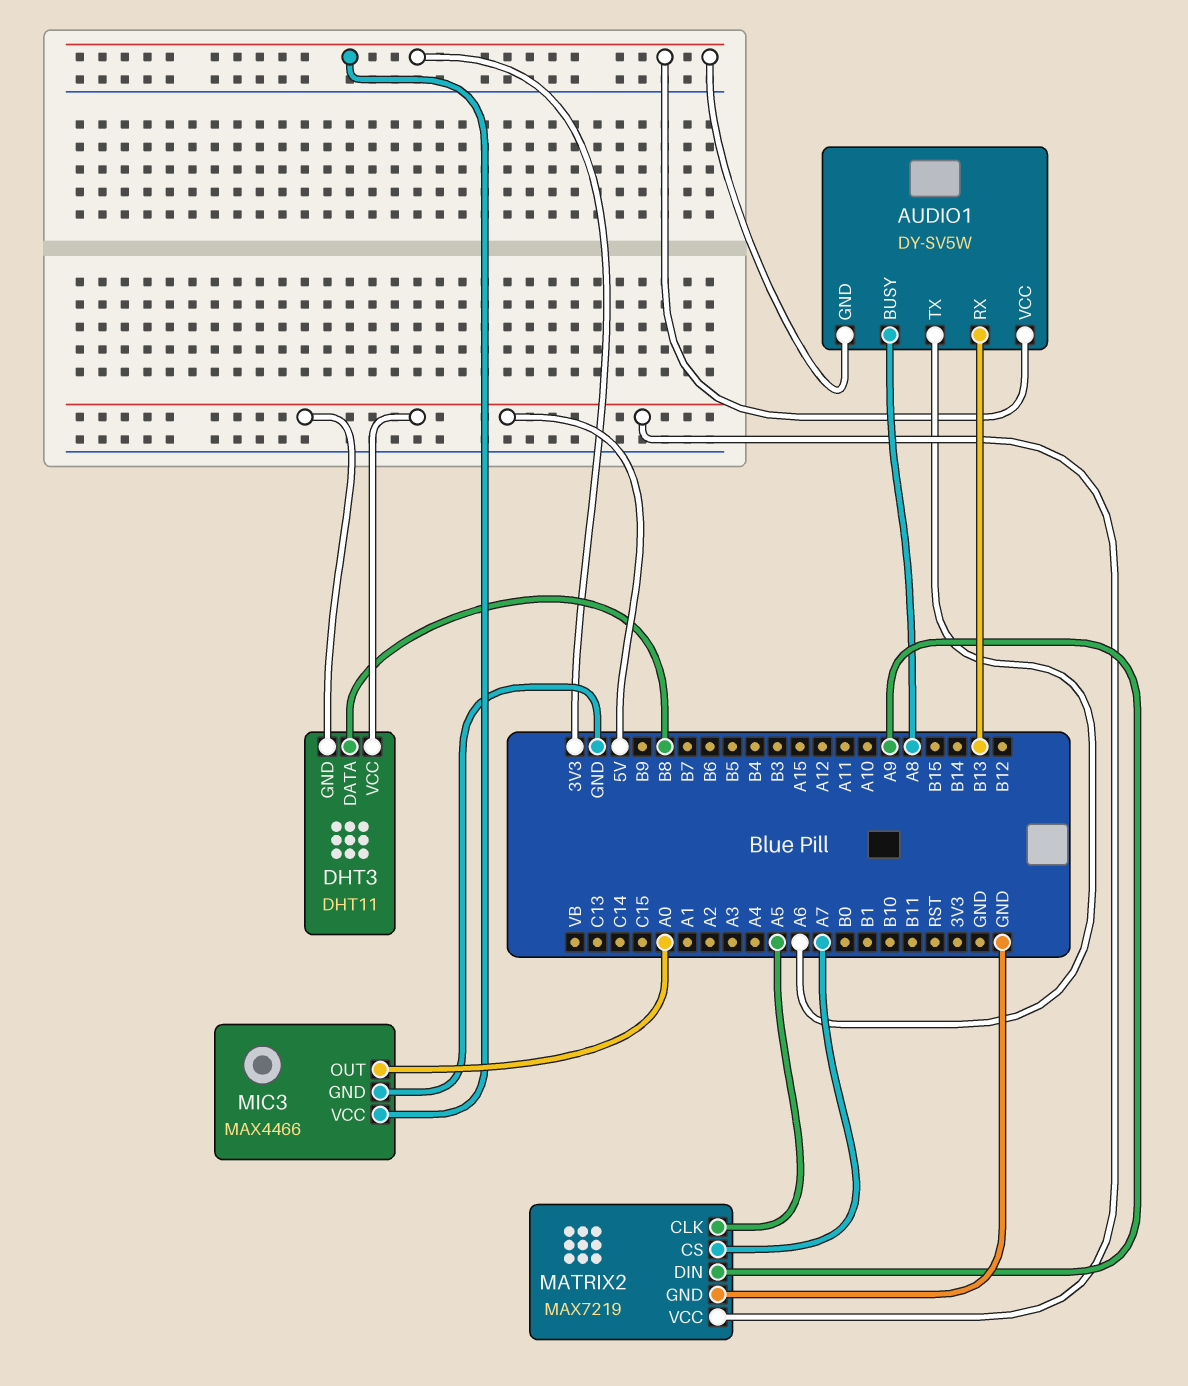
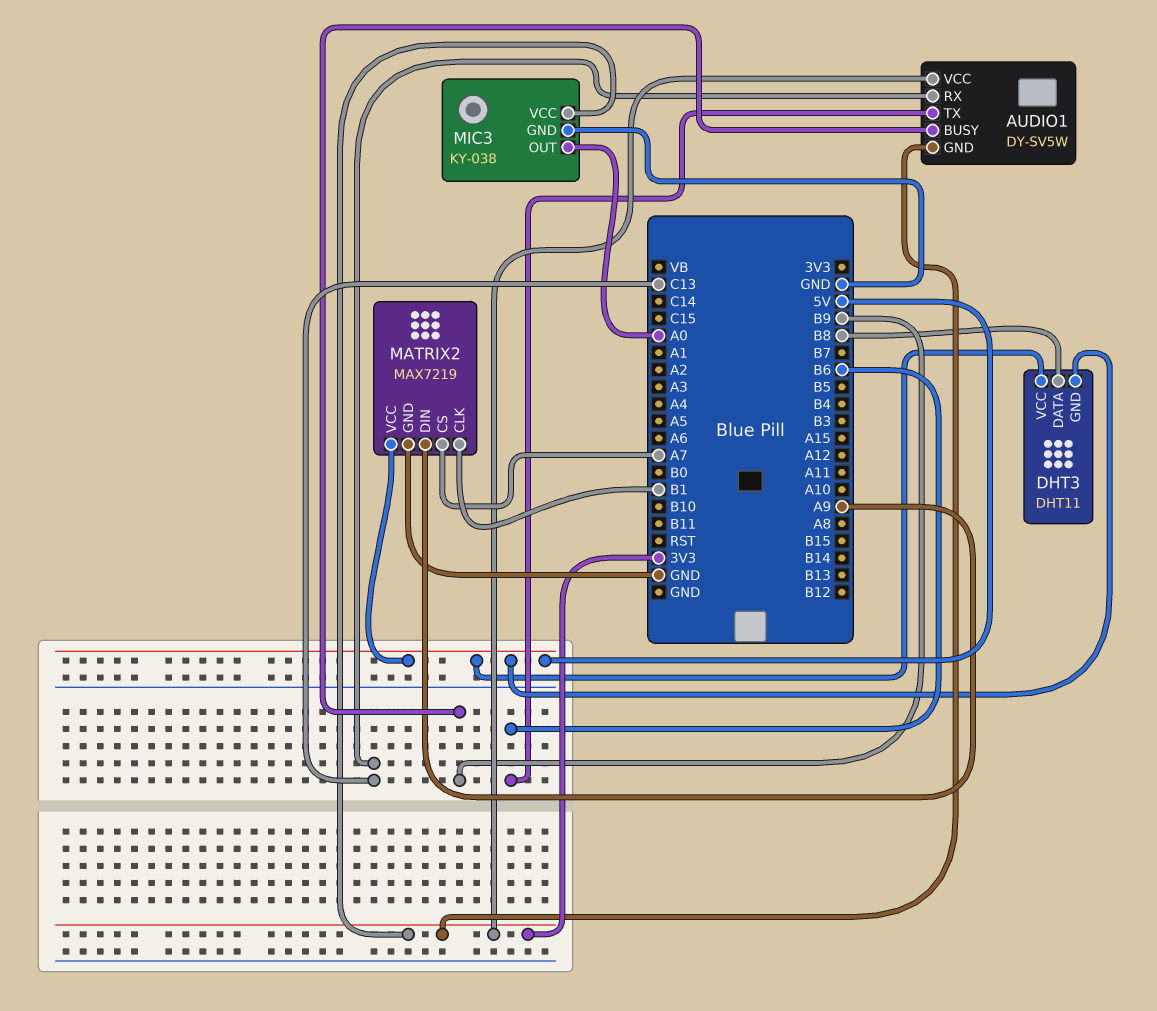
AUDIO1 pin BUSY: A8 -> B9
AUDIO1 pin RX: B13 -> C13
AUDIO1 pin TX: A6 -> B6
MATRIX2 pin CLK: A5 -> B1
MIC3: MAX4466 -> KY-038

